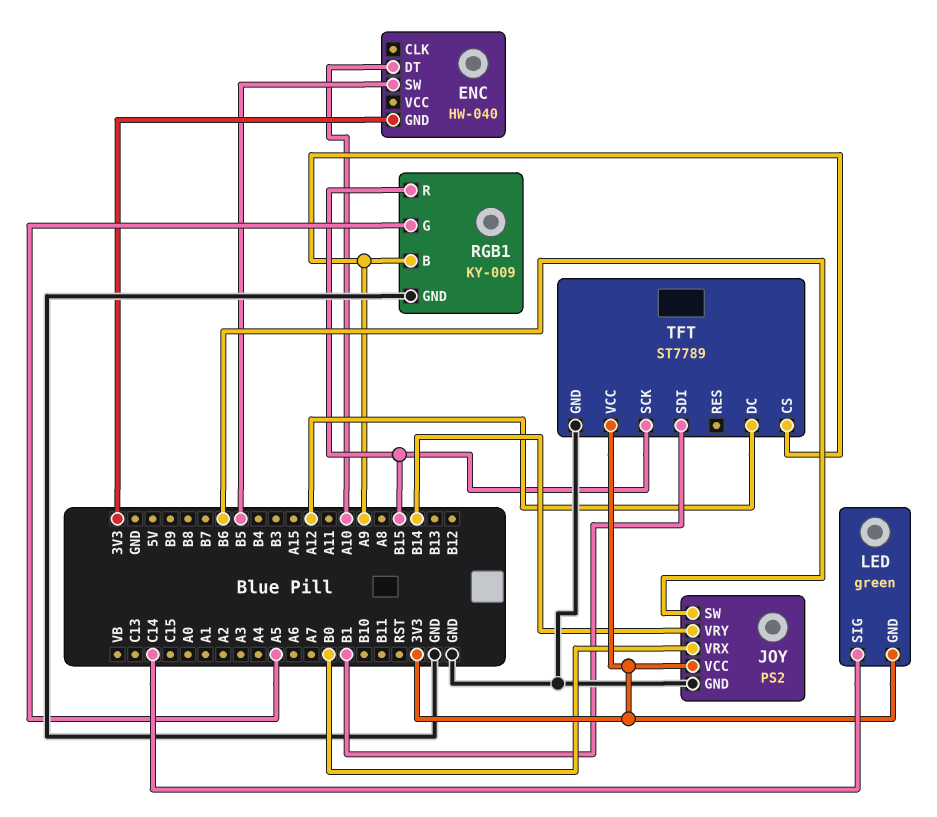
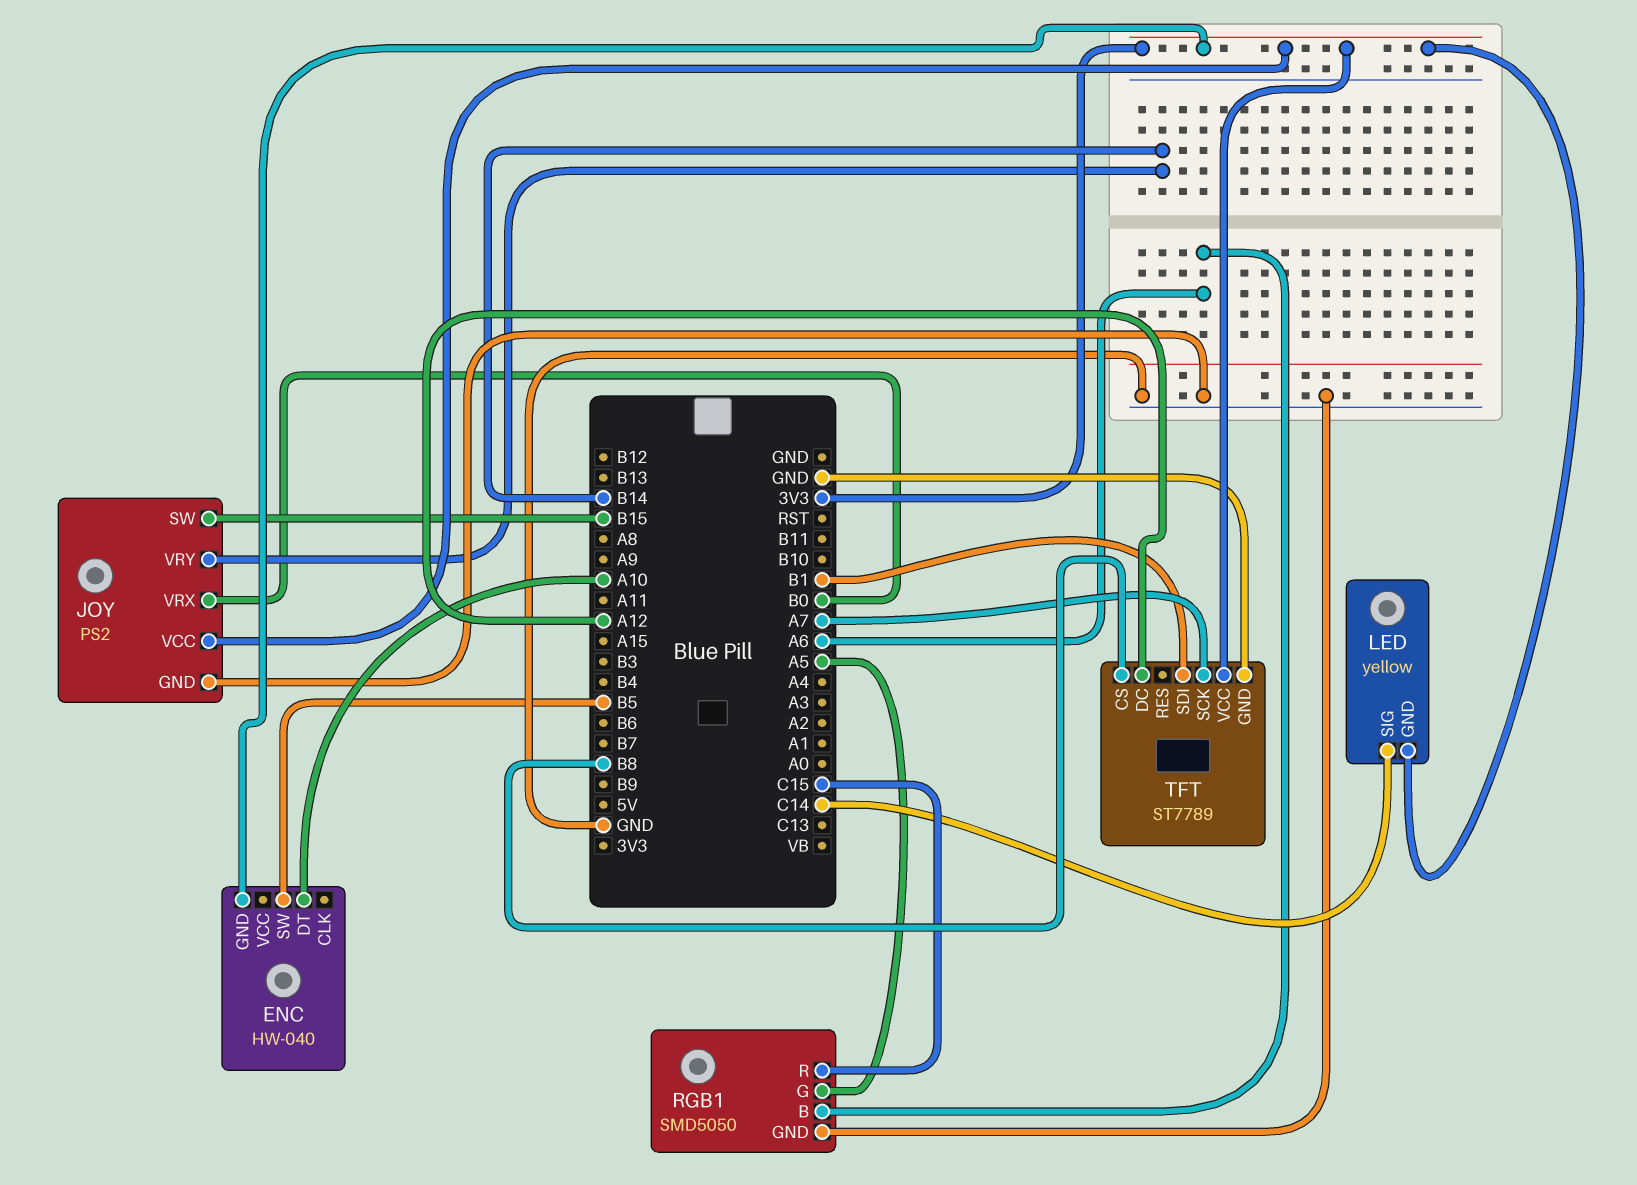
JOY pin SW: B6 -> B15
LED: green -> yellow
RGB1: KY-009 -> SMD5050
RGB1 pin B: A9 -> A6
RGB1 pin R: B15 -> C15
TFT pin CS: A9 -> B8
TFT pin SCK: B15 -> A7

